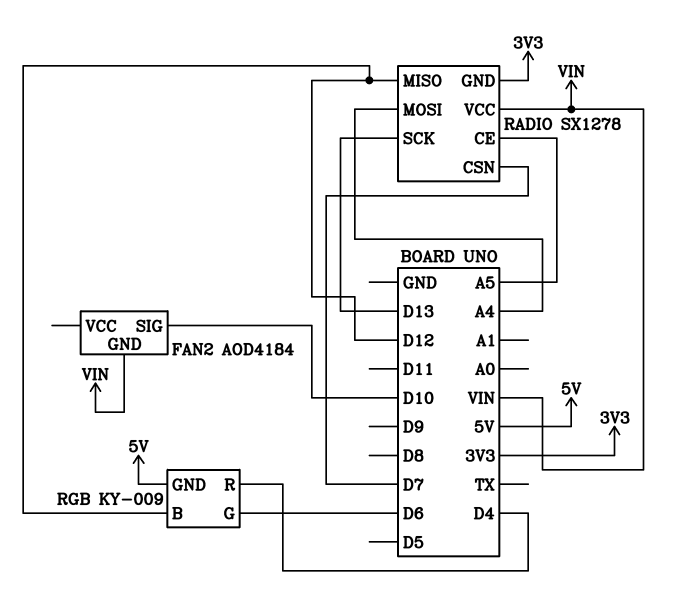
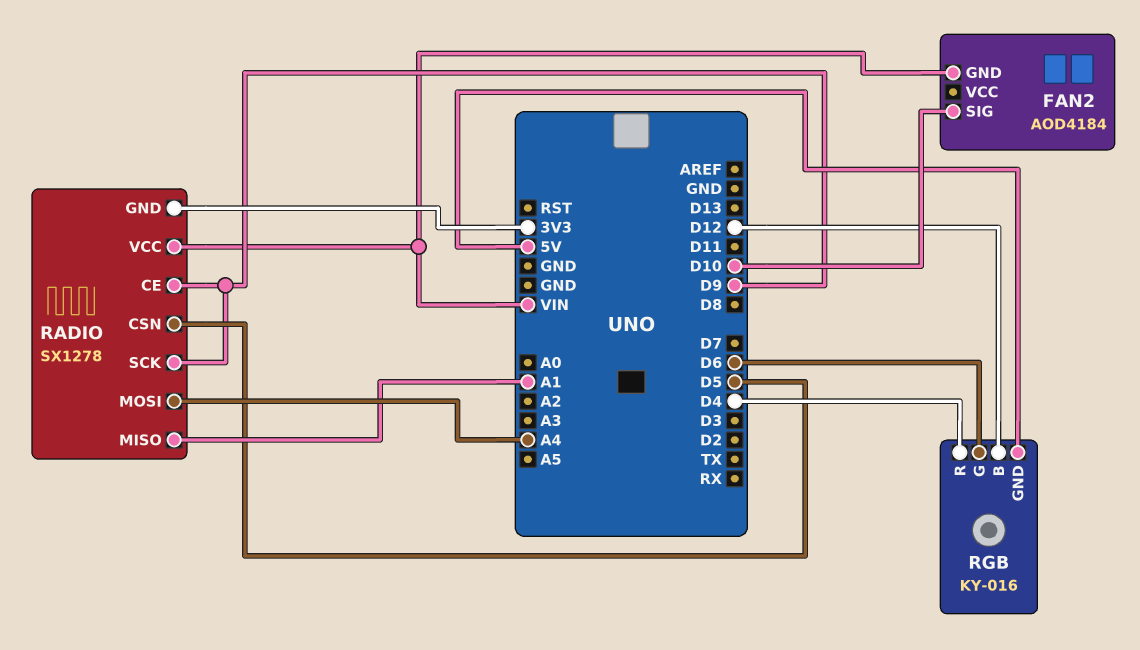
RADIO pin CE: A5 -> D9
RADIO pin CSN: D7 -> D5
RADIO pin MISO: D12 -> A1
RADIO pin SCK: D13 -> D9
RGB: KY-009 -> KY-016

